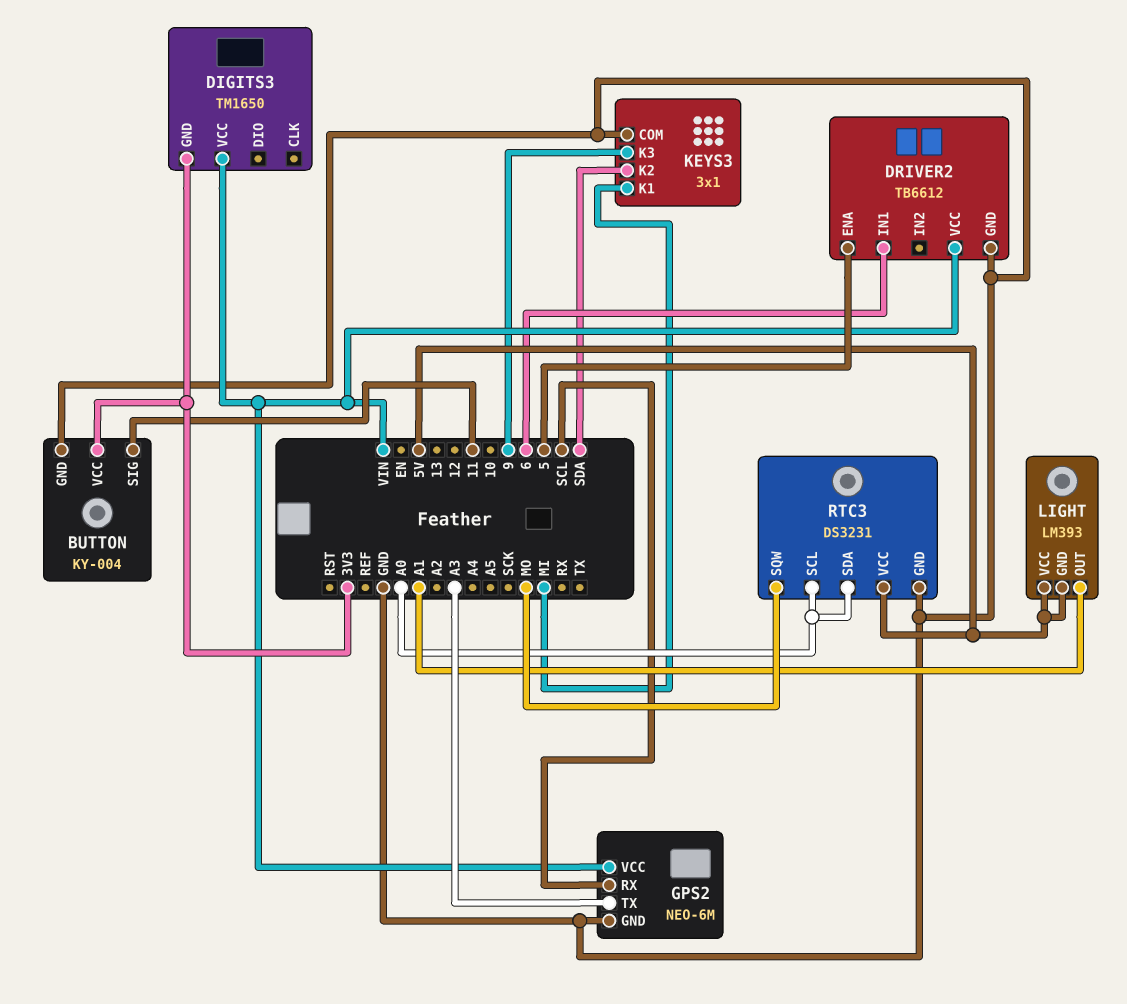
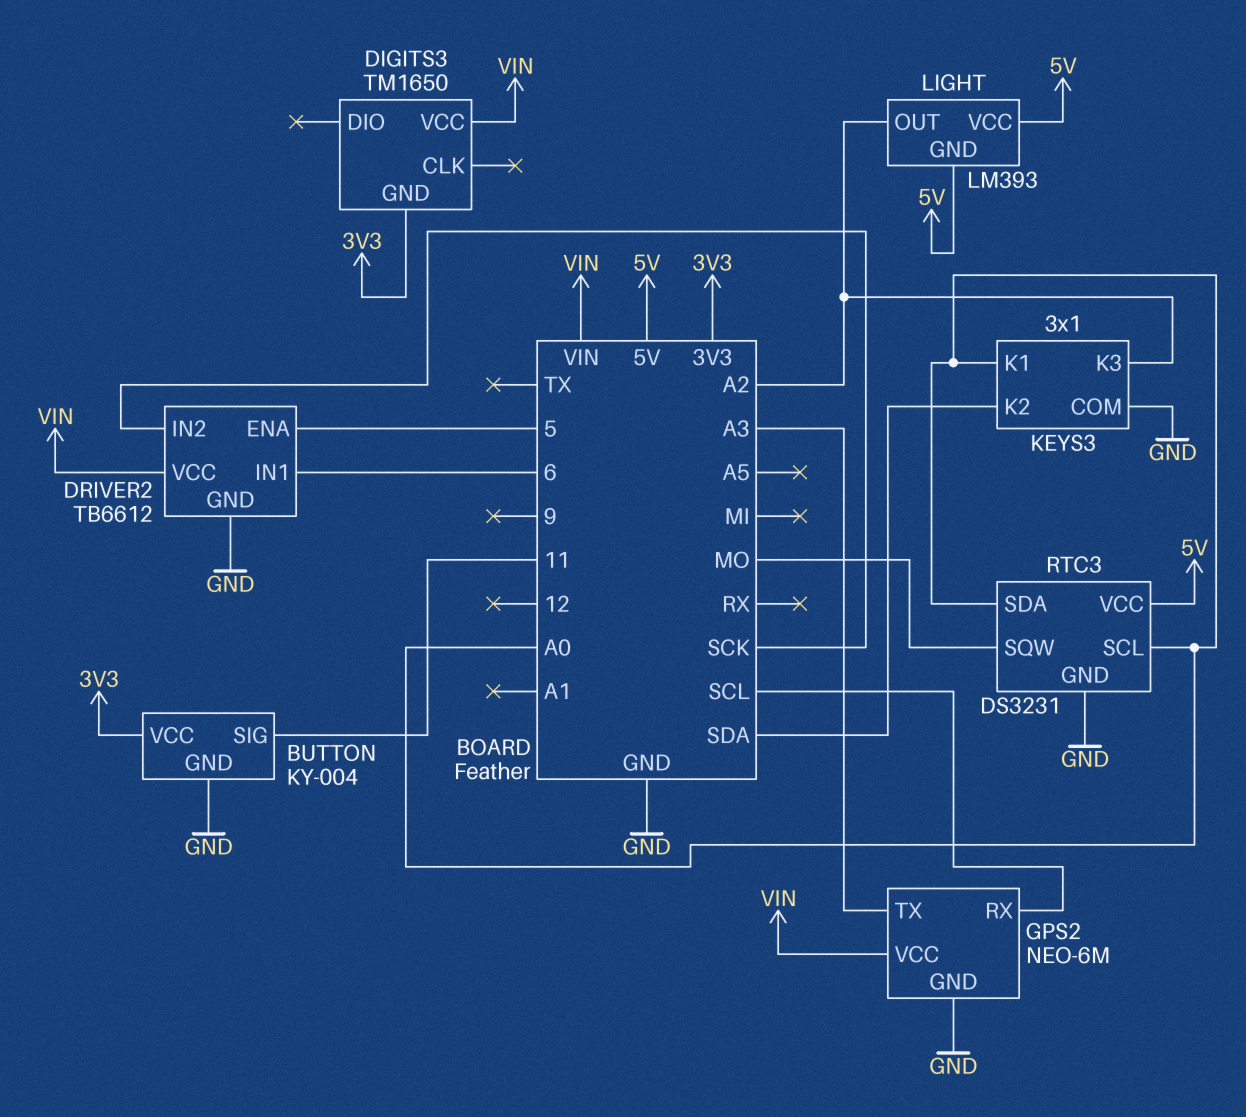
DRIVER2 pin IN2: none -> SCK
KEYS3 pin K1: MI -> A0
KEYS3 pin K3: 9 -> A2
LIGHT pin OUT: A1 -> A2

